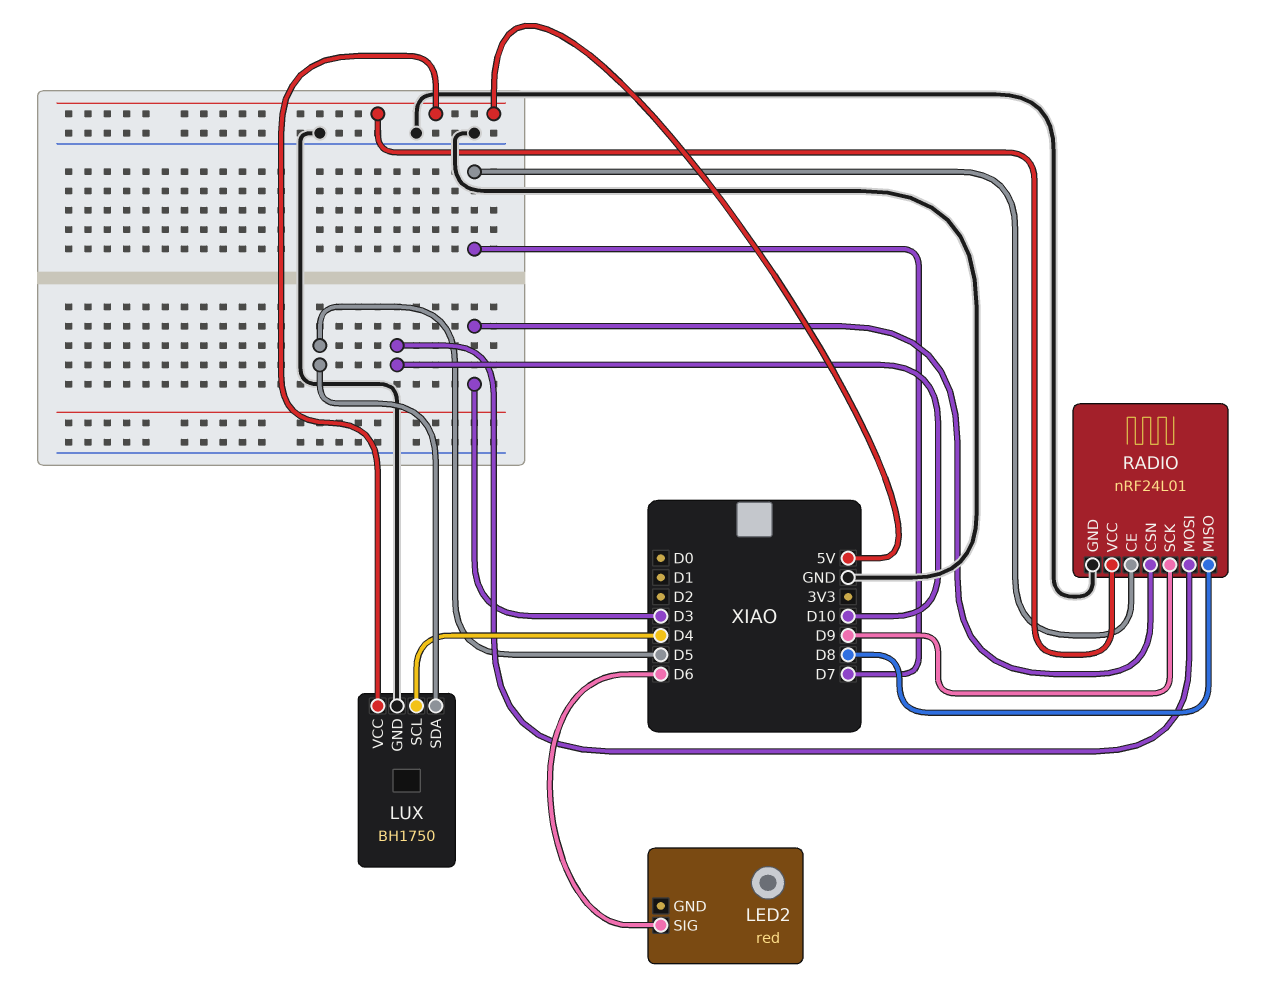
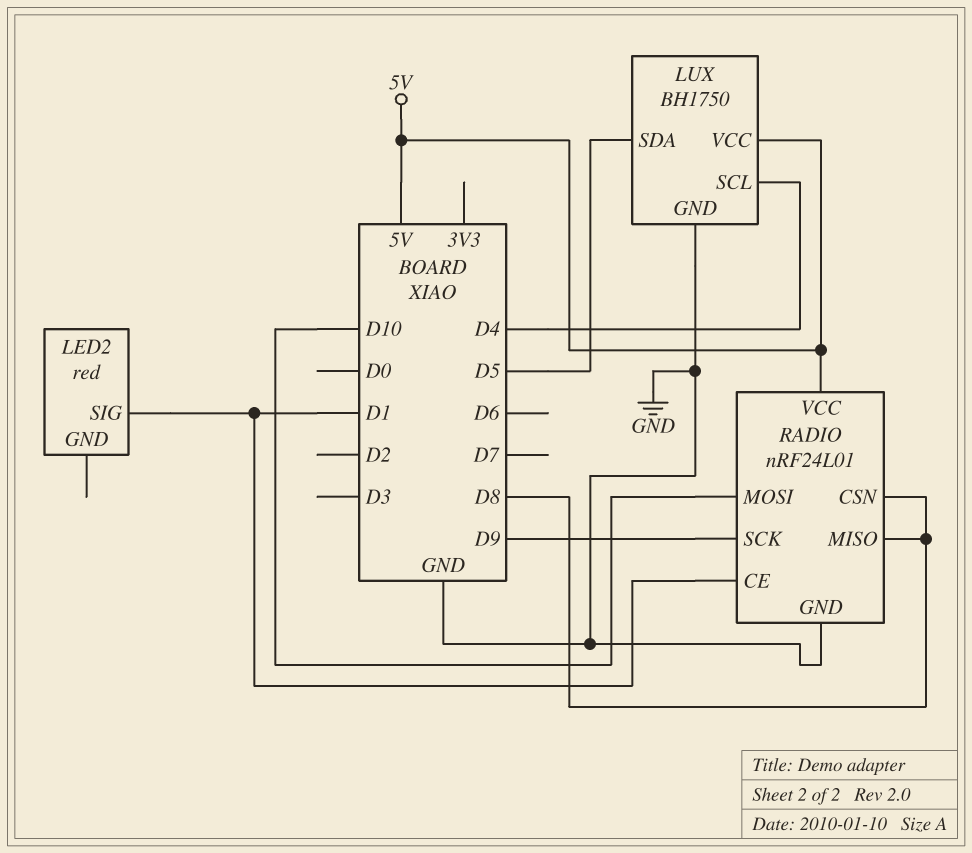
LED2 pin SIG: D6 -> D1
RADIO pin CE: D7 -> D1
RADIO pin CSN: D3 -> D8

